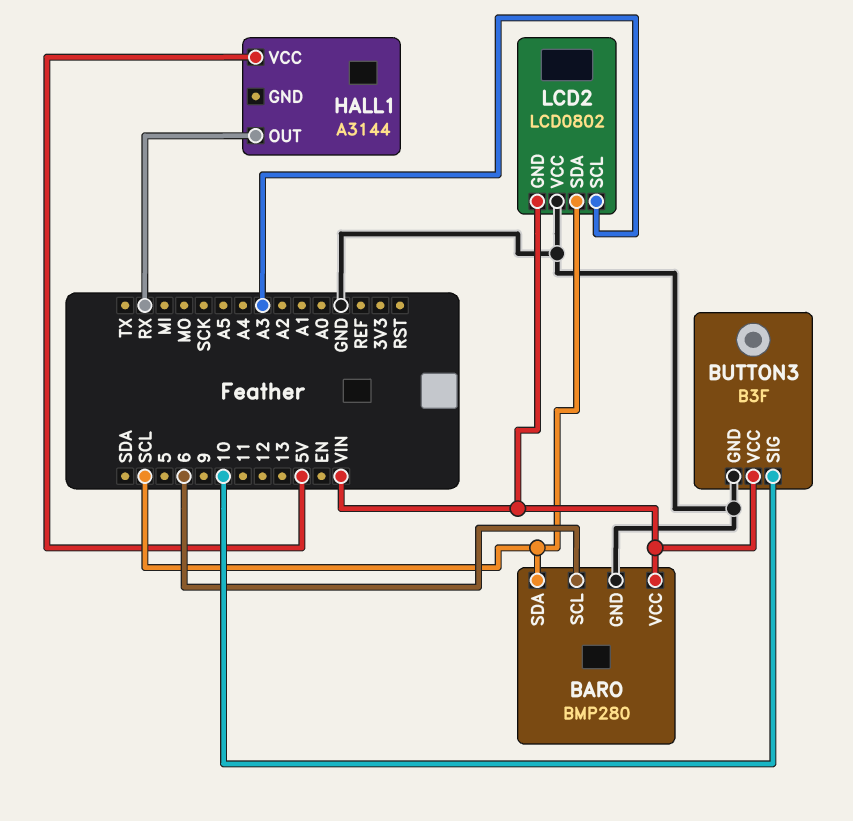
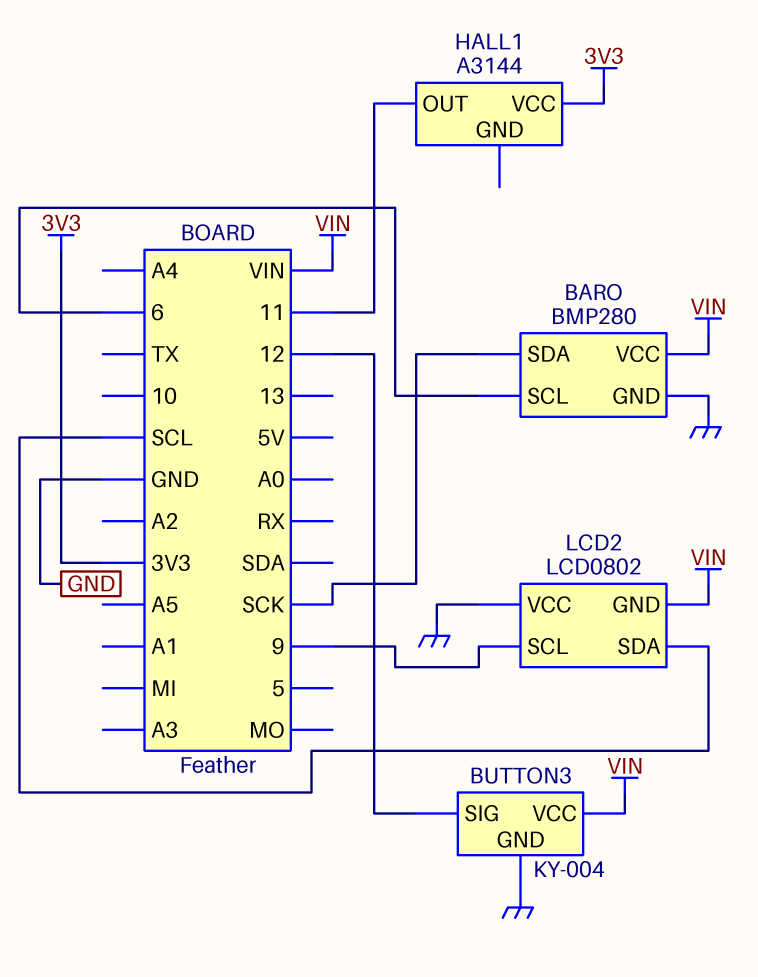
BARO pin SDA: SCL -> SCK
BUTTON3: B3F -> KY-004
BUTTON3 pin SIG: 10 -> 12
HALL1 pin OUT: RX -> 11
HALL1 pin VCC: 5V -> 3V3
LCD2 pin SCL: A3 -> 9

